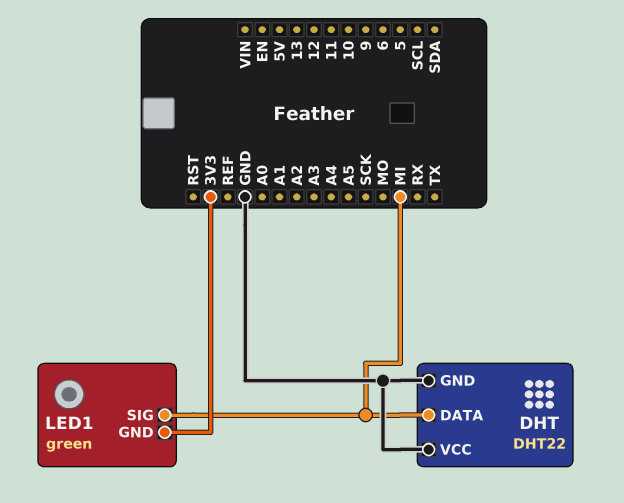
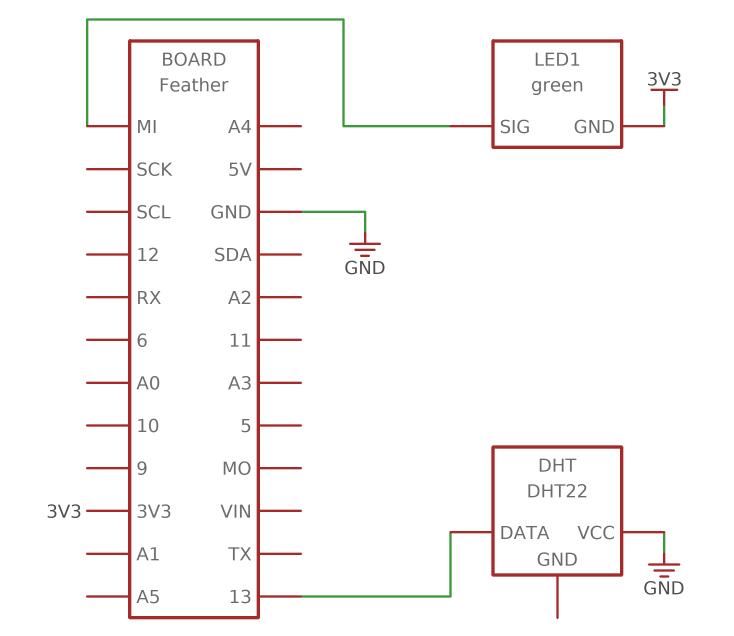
DHT pin DATA: MI -> 13
DHT pin GND: GND -> none

